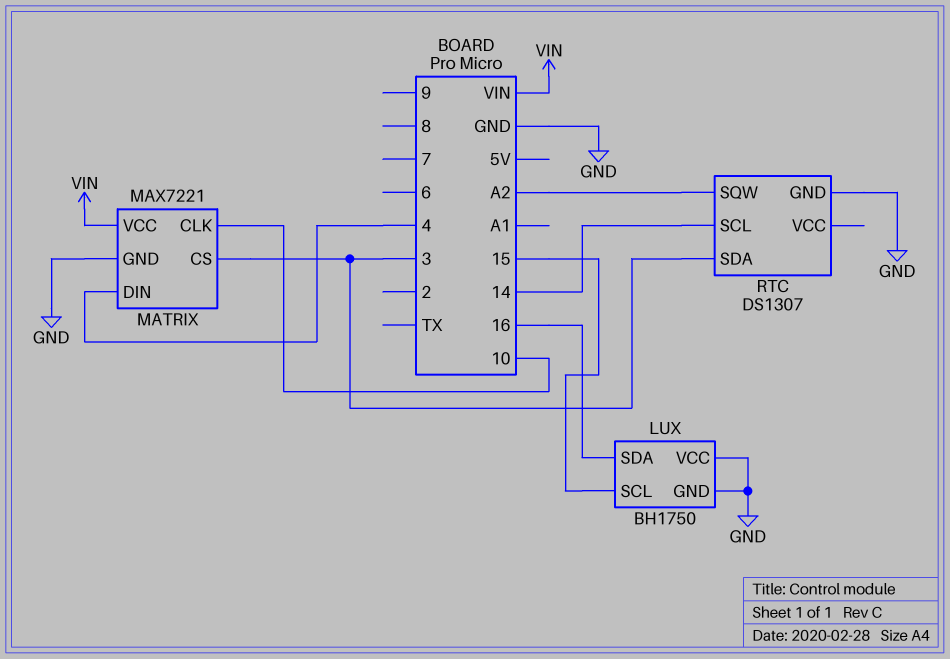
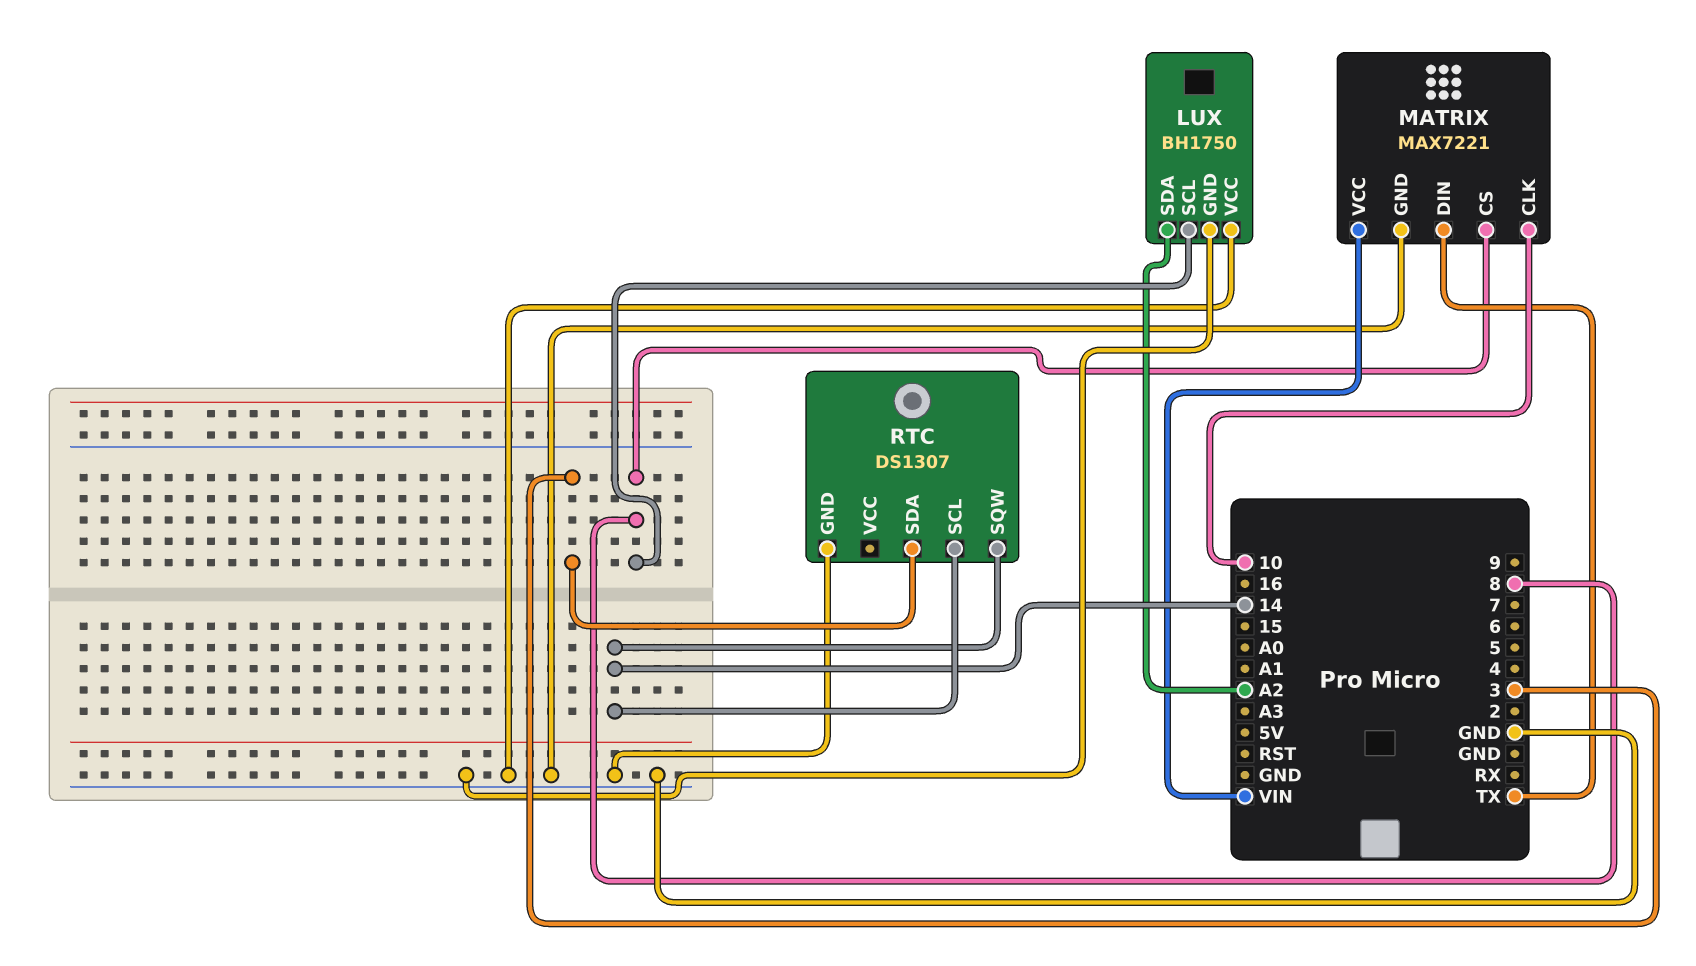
LUX pin SCL: 15 -> 8
LUX pin SDA: 16 -> A2
MATRIX pin CS: 3 -> 8
MATRIX pin DIN: 4 -> TX
RTC pin SQW: A2 -> 14

